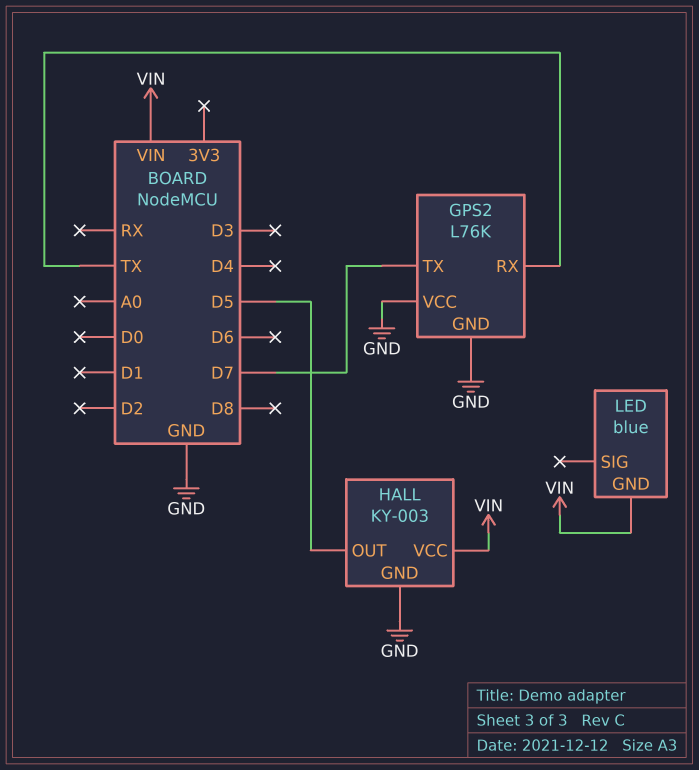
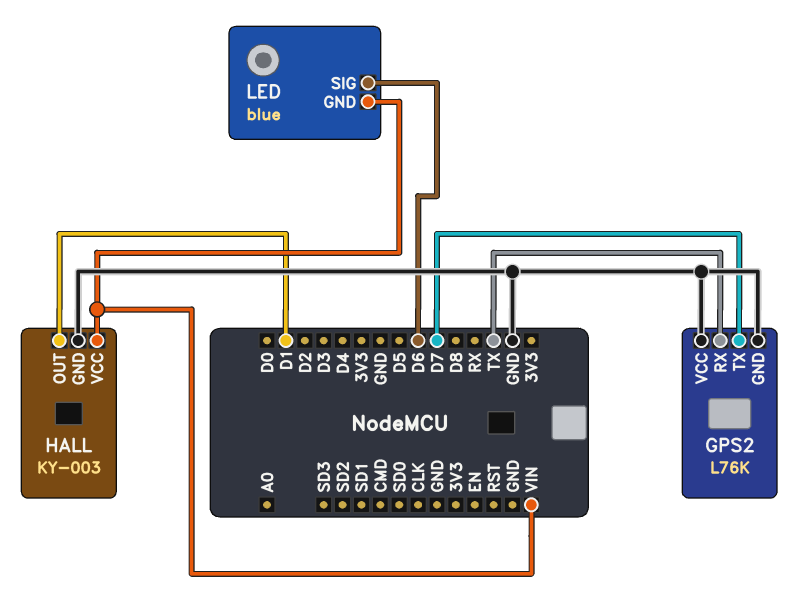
HALL pin OUT: D5 -> D1
LED pin SIG: none -> D6

